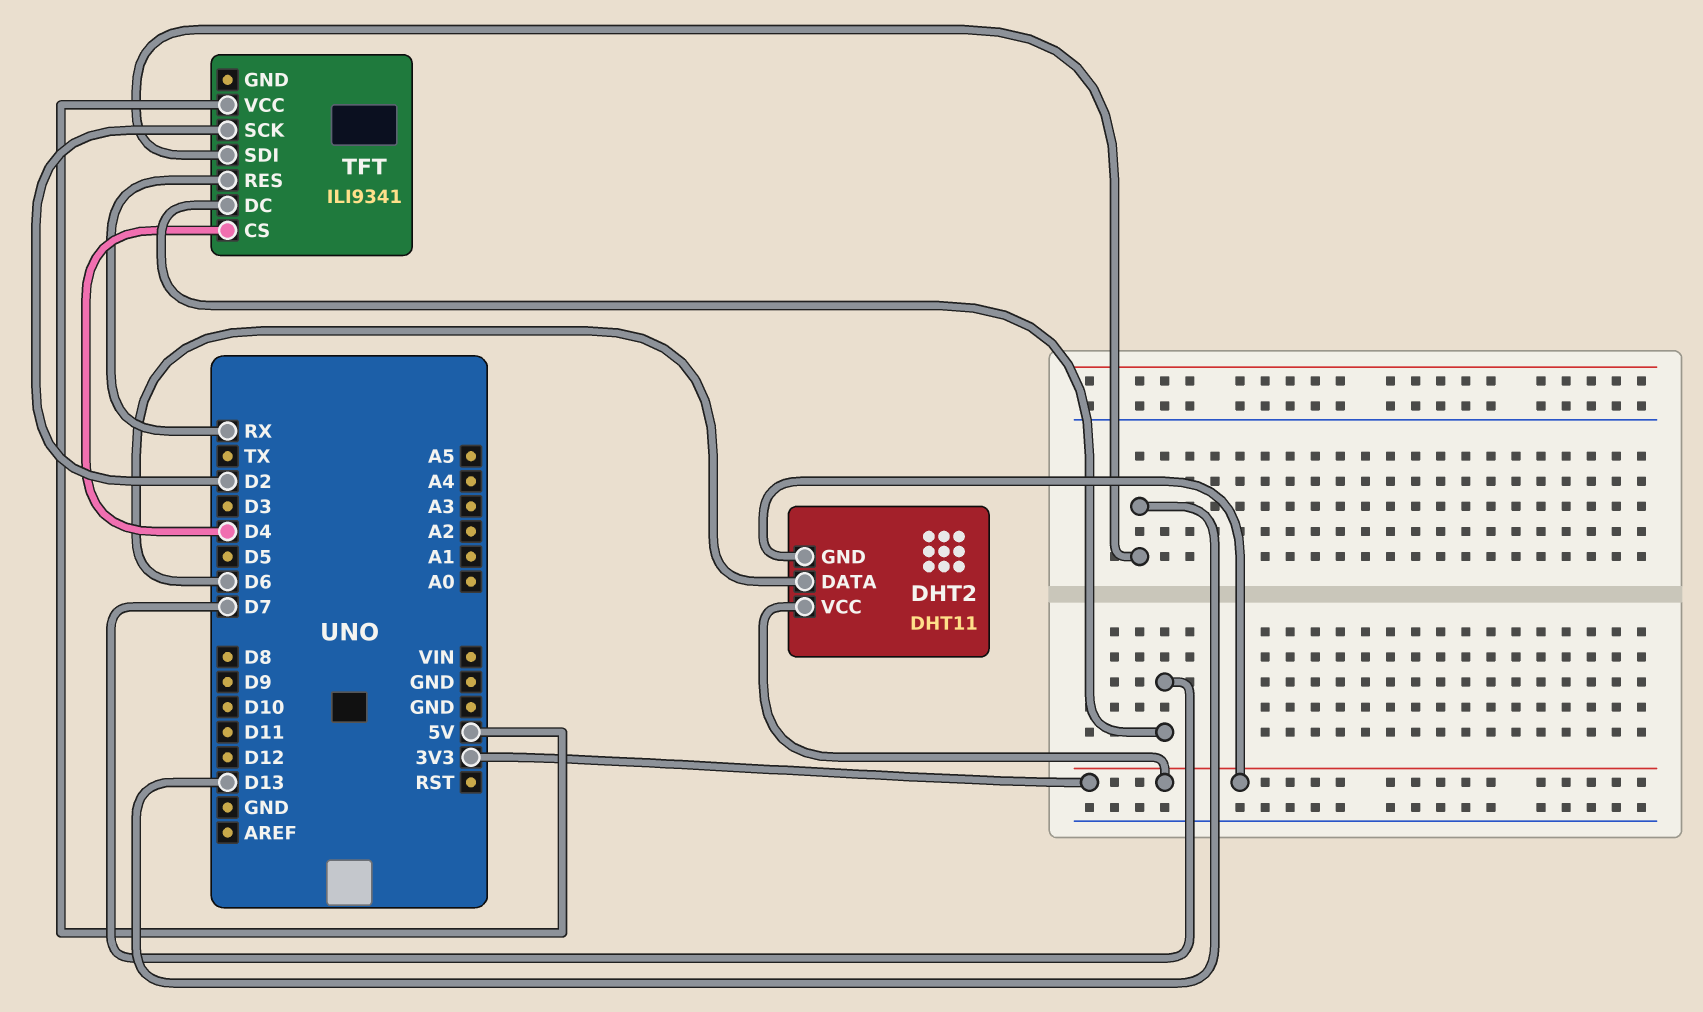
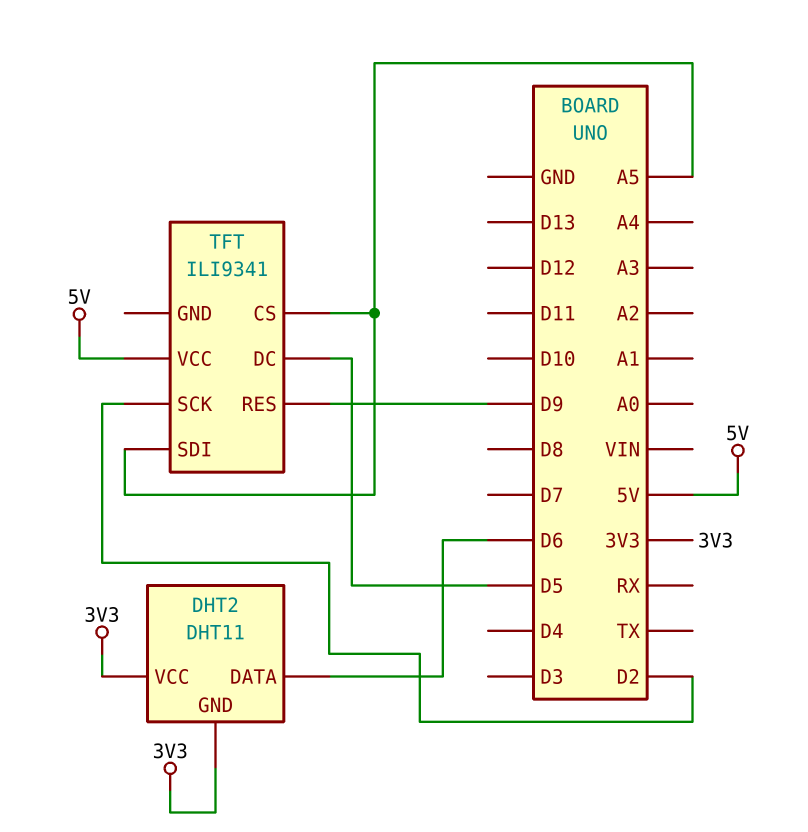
TFT pin CS: D4 -> A5
TFT pin DC: D7 -> D5
TFT pin RES: RX -> D9
TFT pin SDI: D13 -> A5

